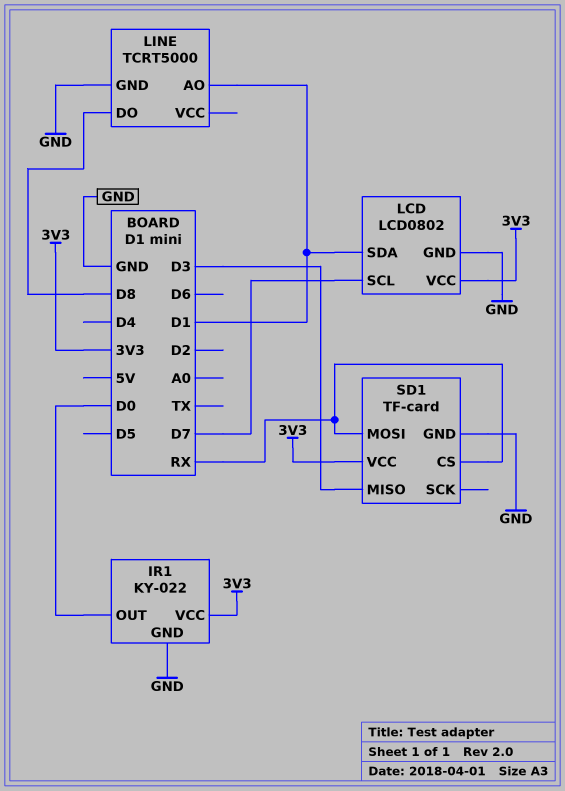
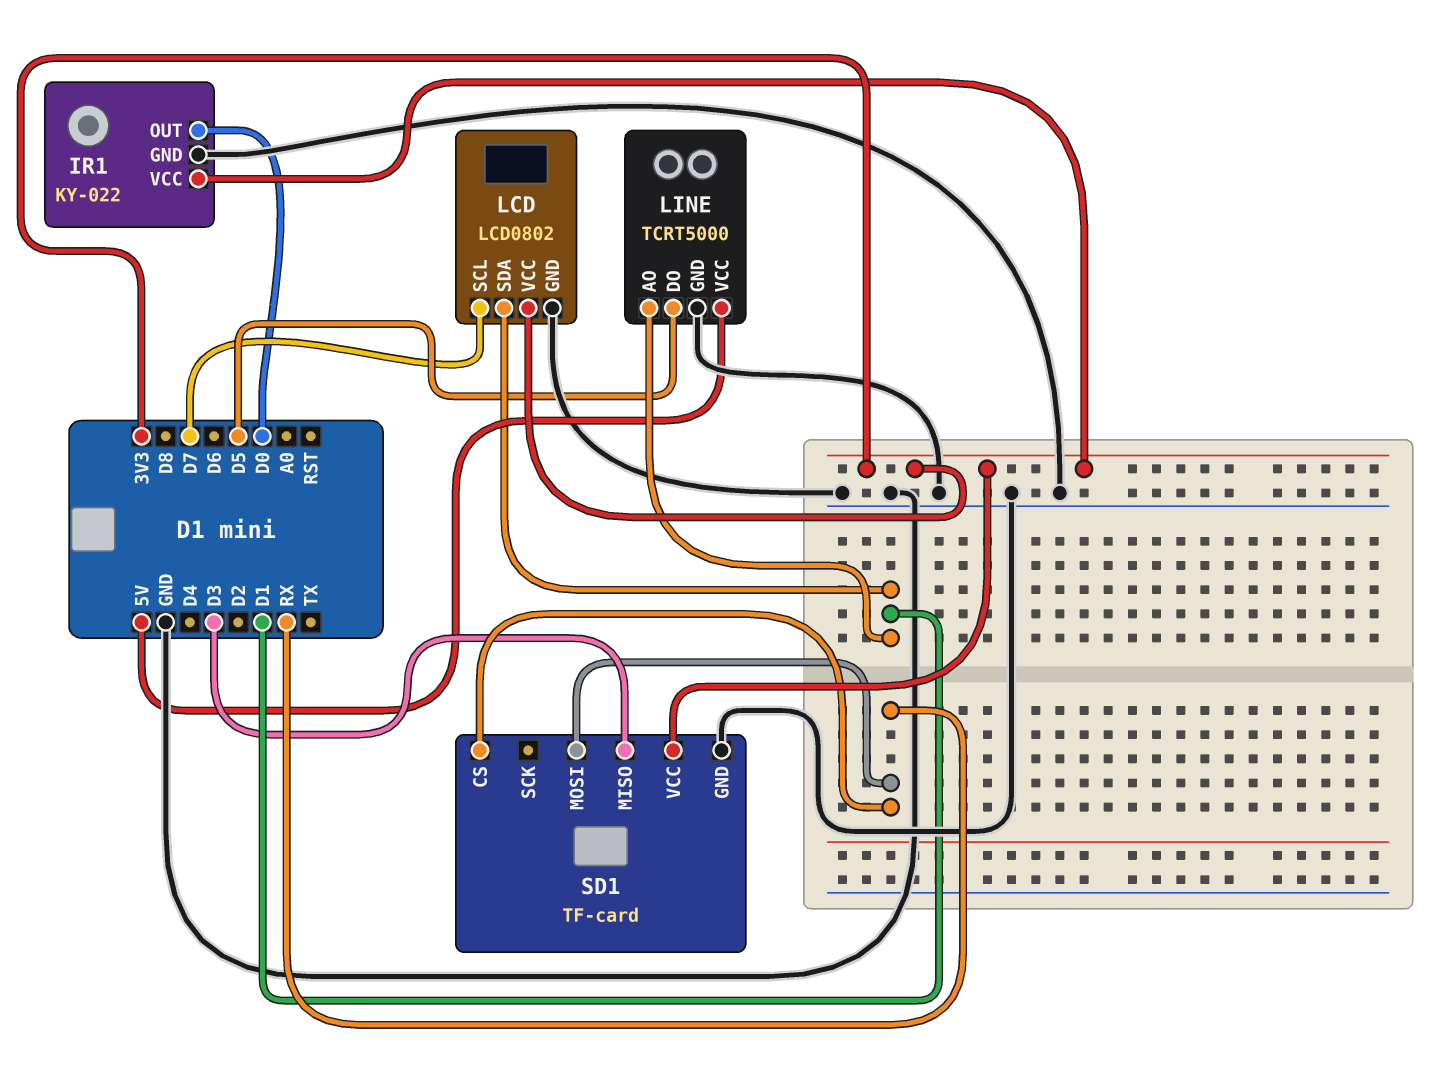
LINE pin DO: D8 -> D5
LINE pin VCC: none -> 5V

